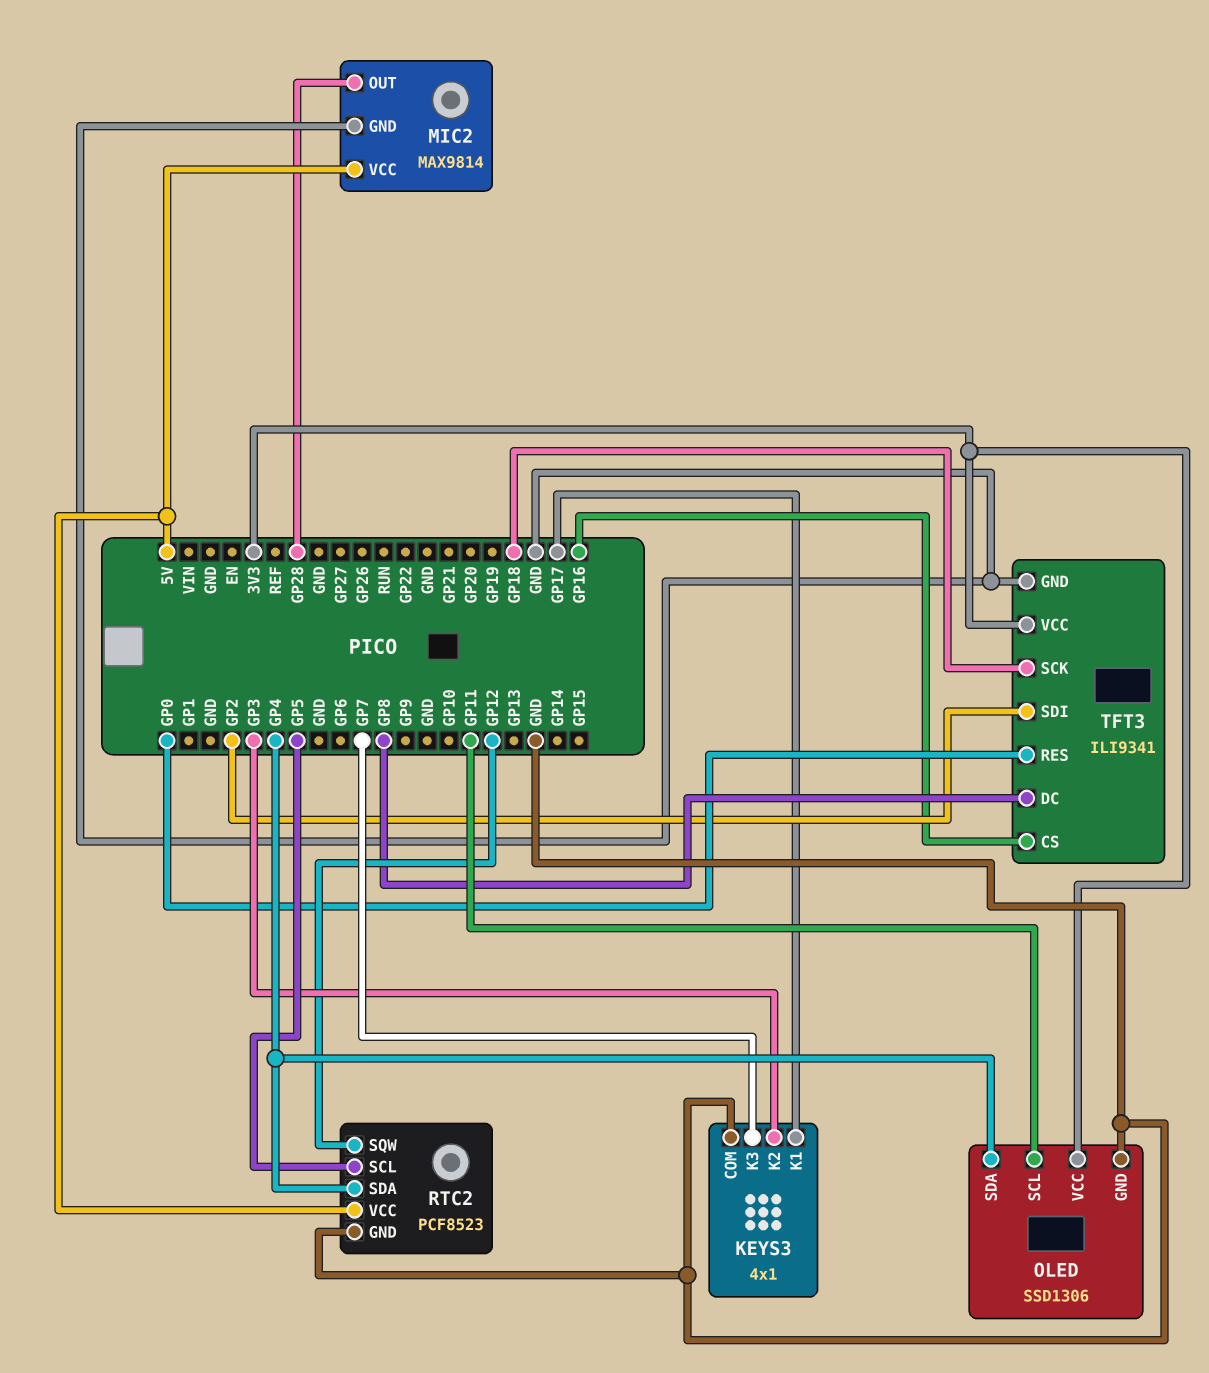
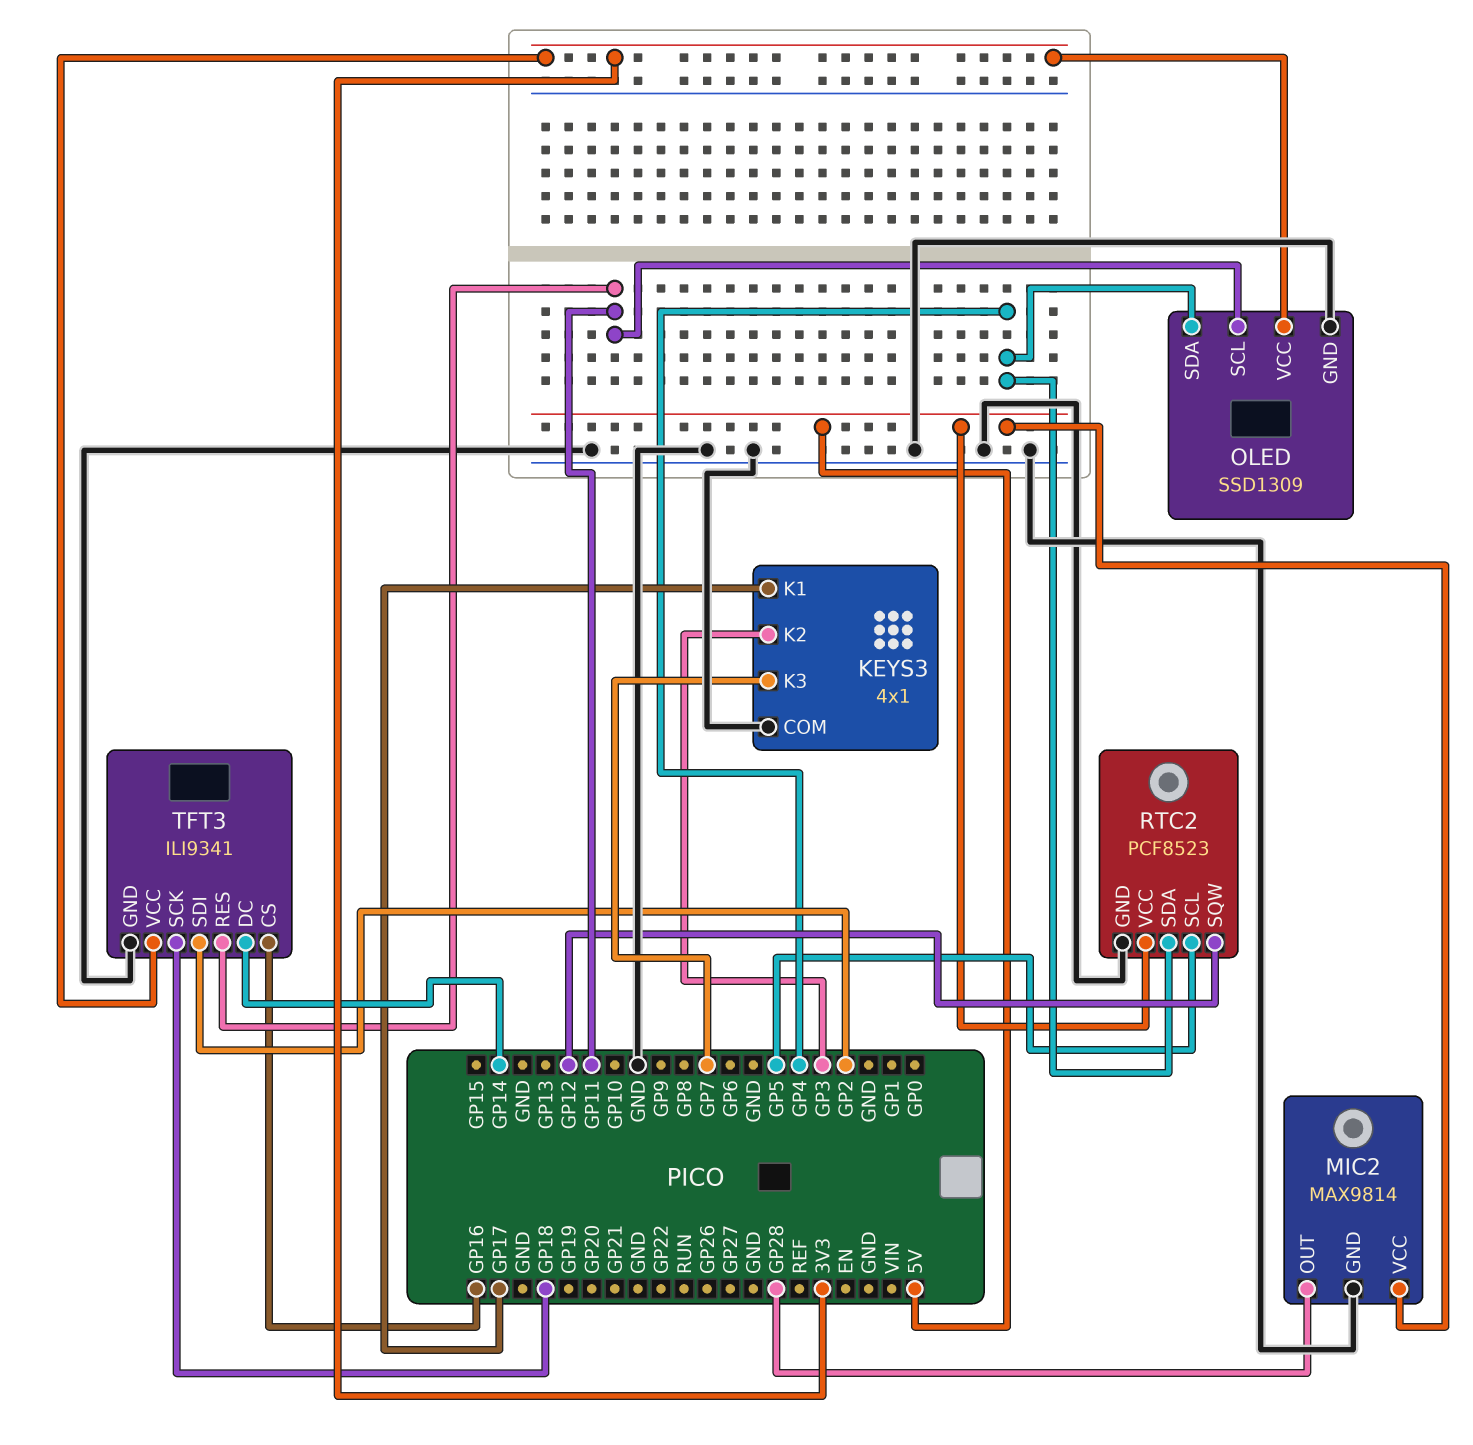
OLED: SSD1306 -> SSD1309
TFT3 pin DC: GP8 -> GP14
TFT3 pin RES: GP0 -> GP11

